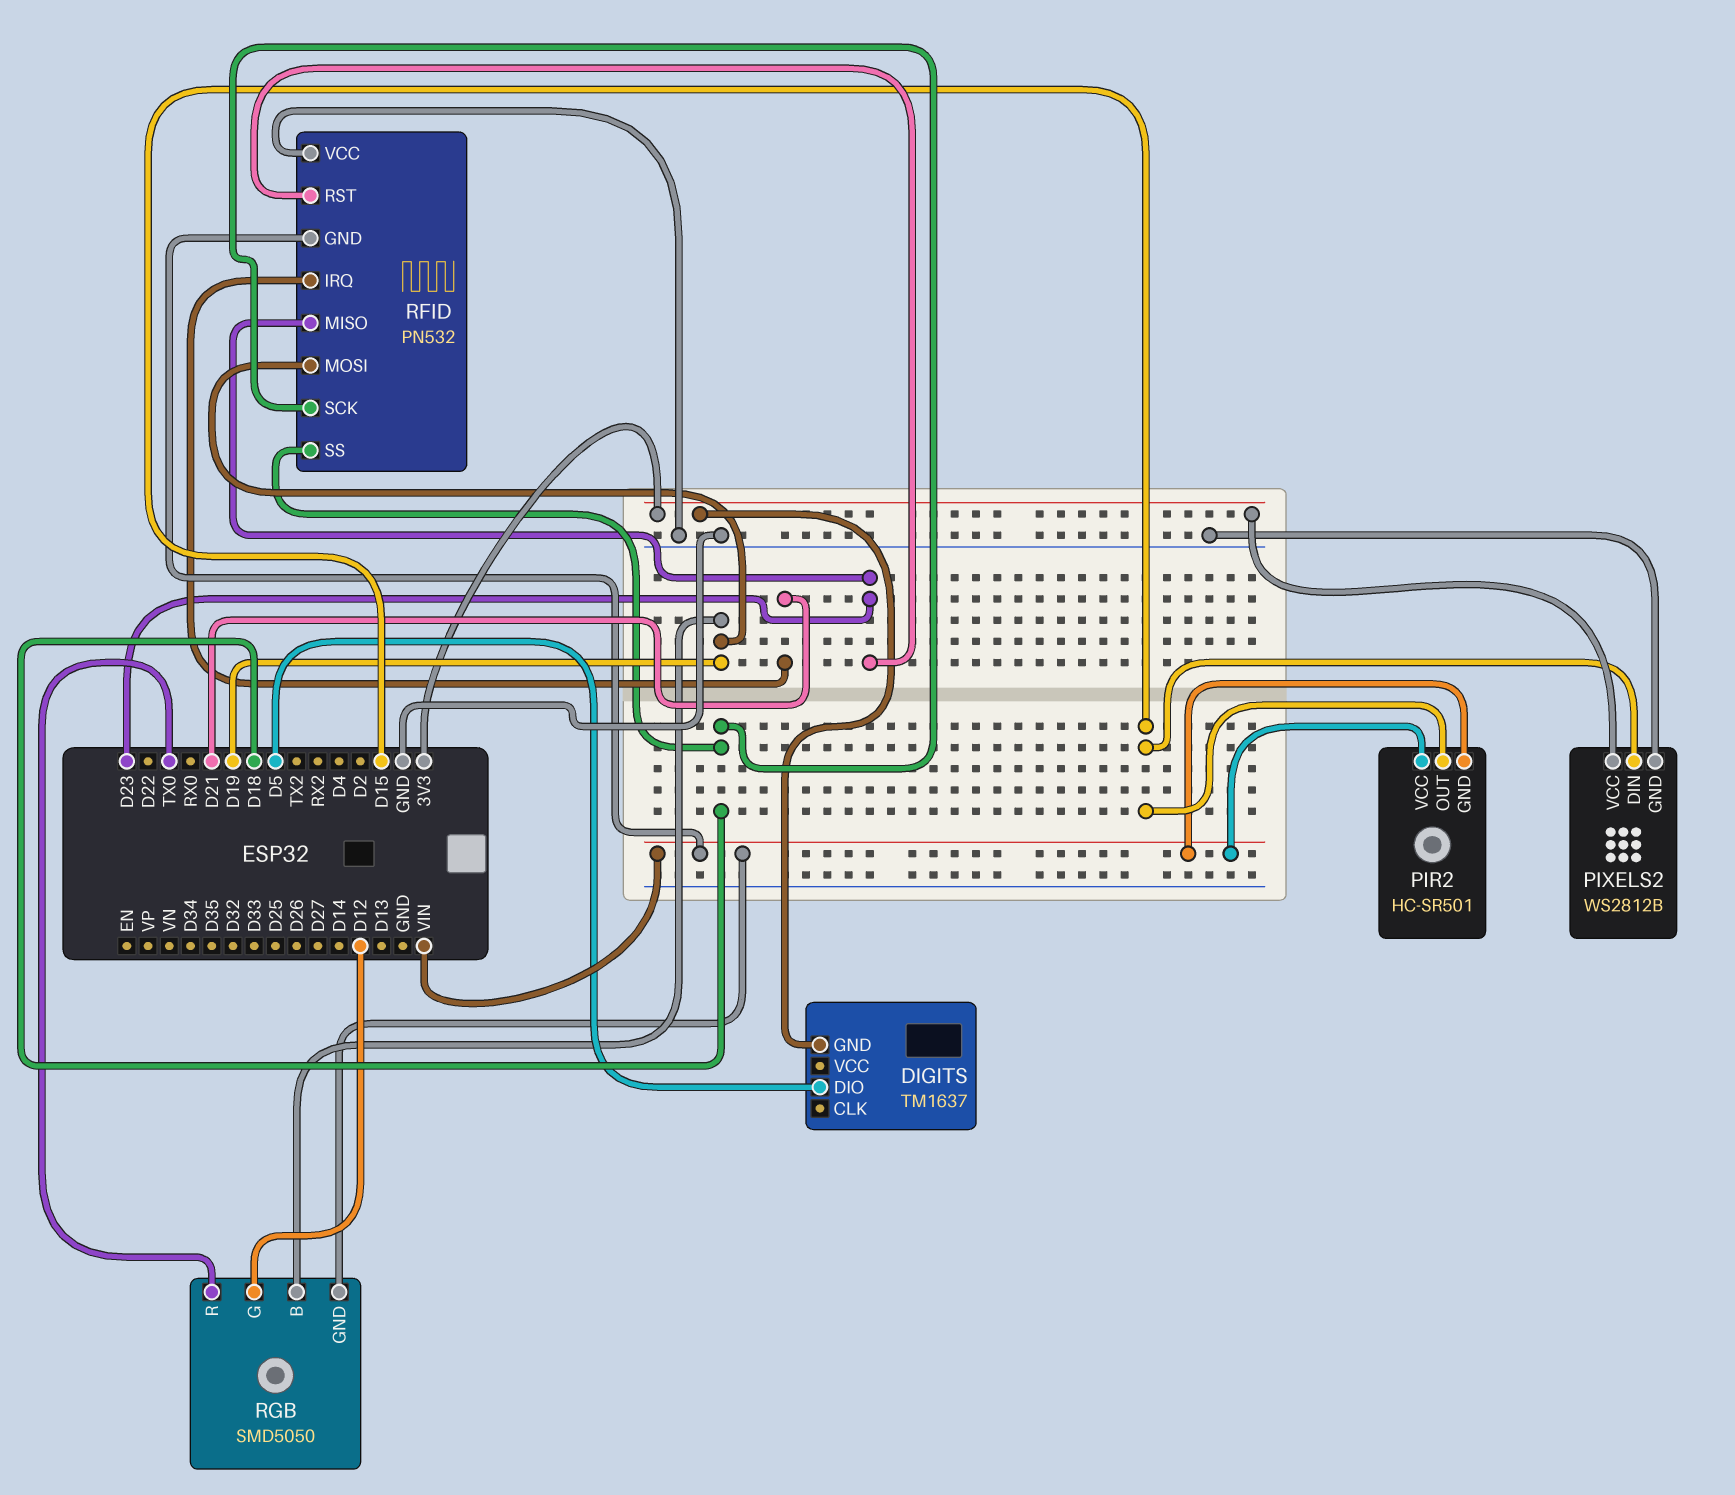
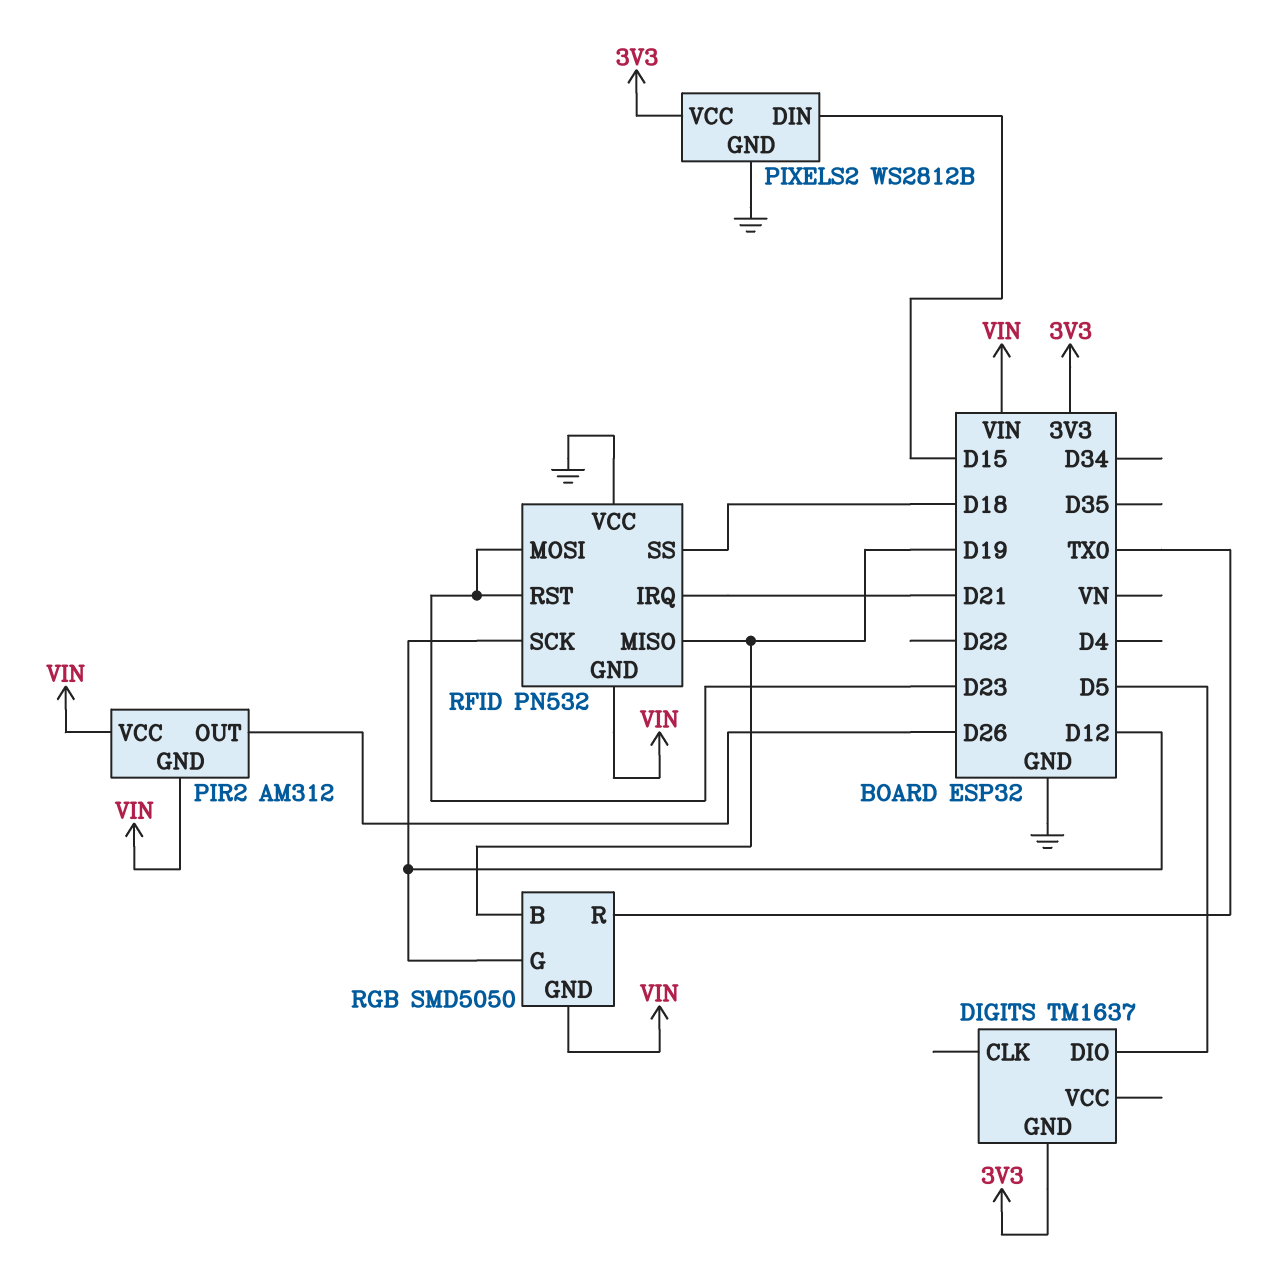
PIR2: HC-SR501 -> AM312
PIR2 pin OUT: D15 -> D26
RFID pin MISO: D23 -> D19
RFID pin MOSI: D19 -> D23
RFID pin SCK: D18 -> D12

